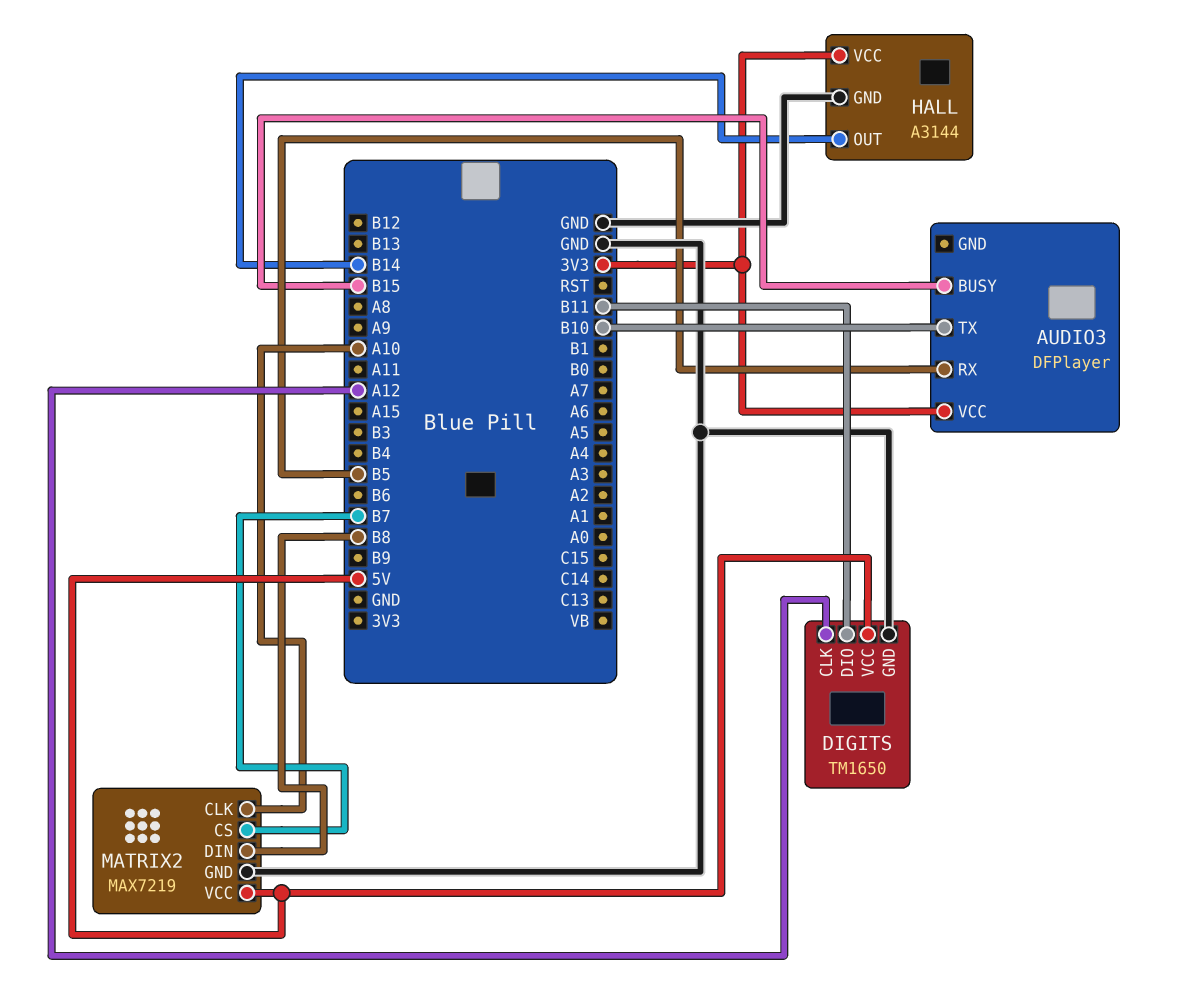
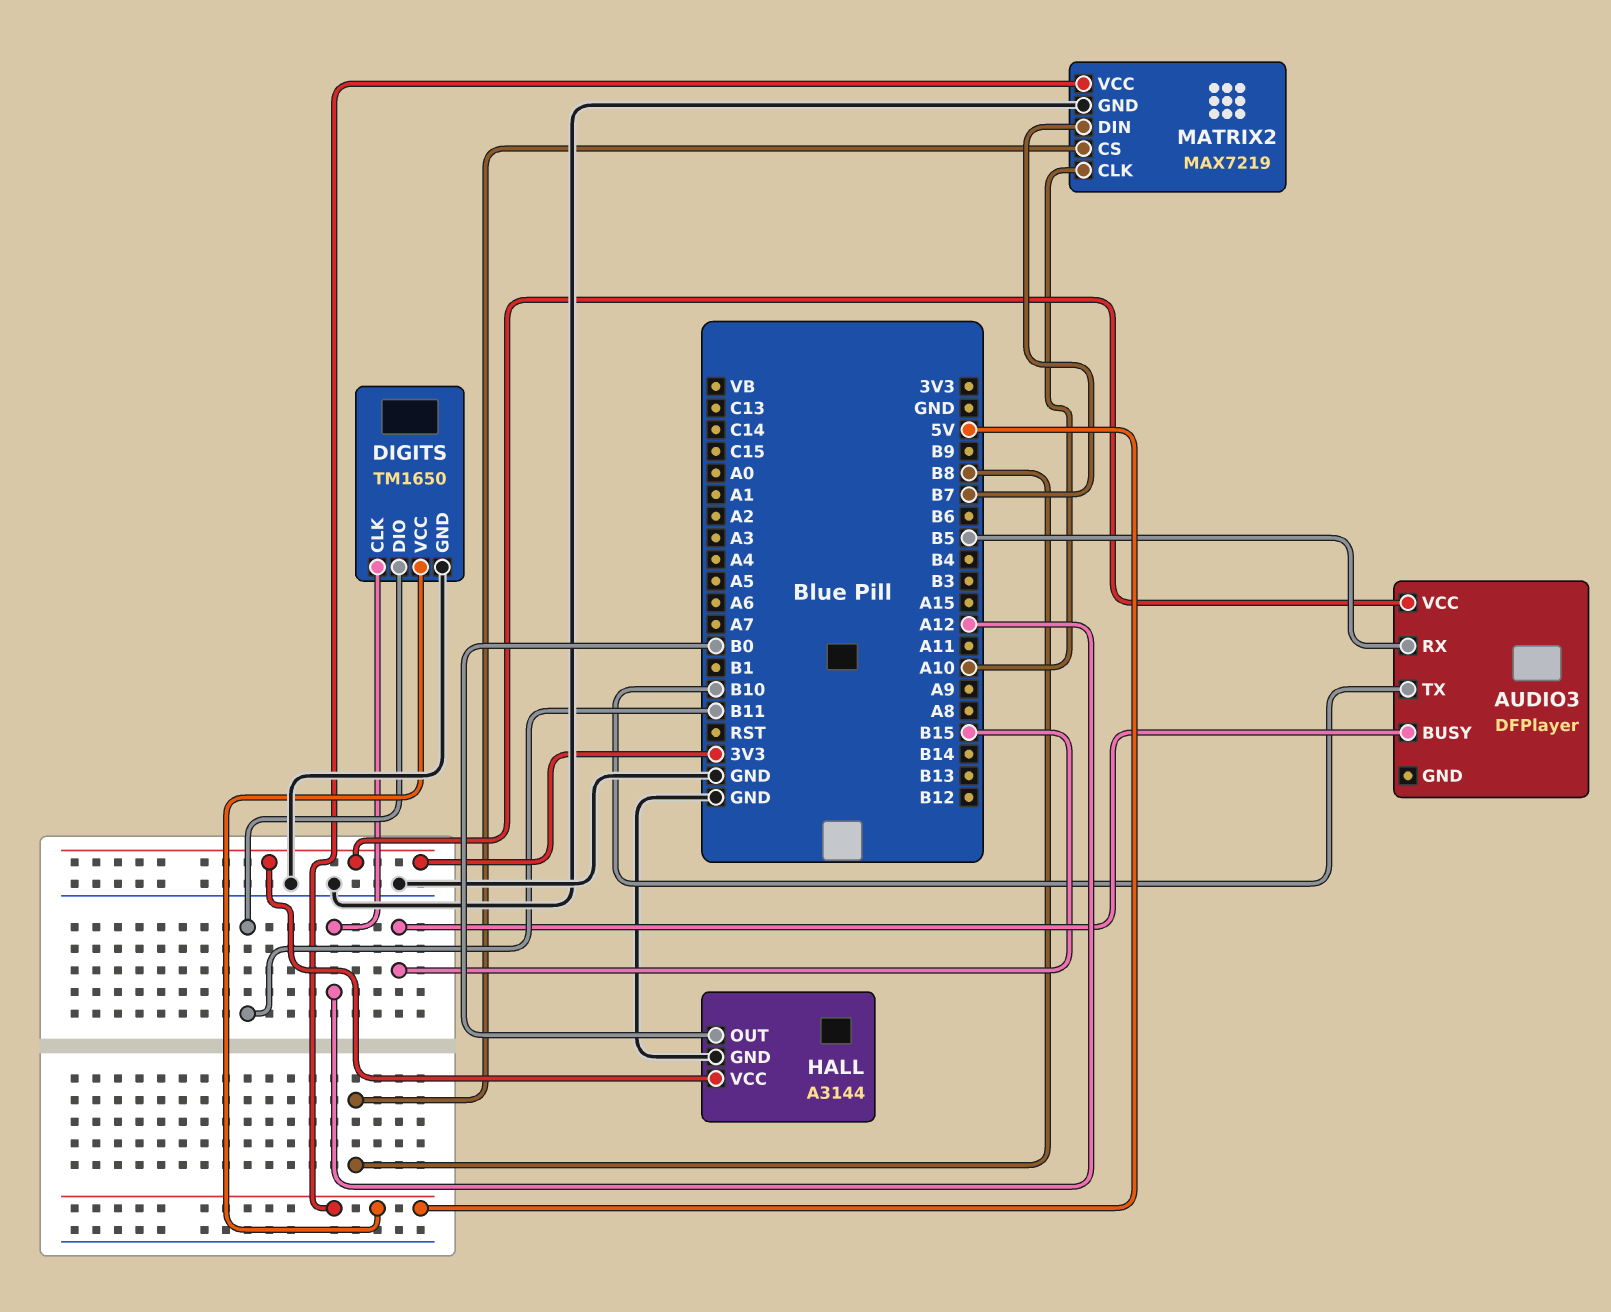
HALL pin OUT: B14 -> B0
MATRIX2 pin CS: B7 -> B8
MATRIX2 pin DIN: B8 -> B7

